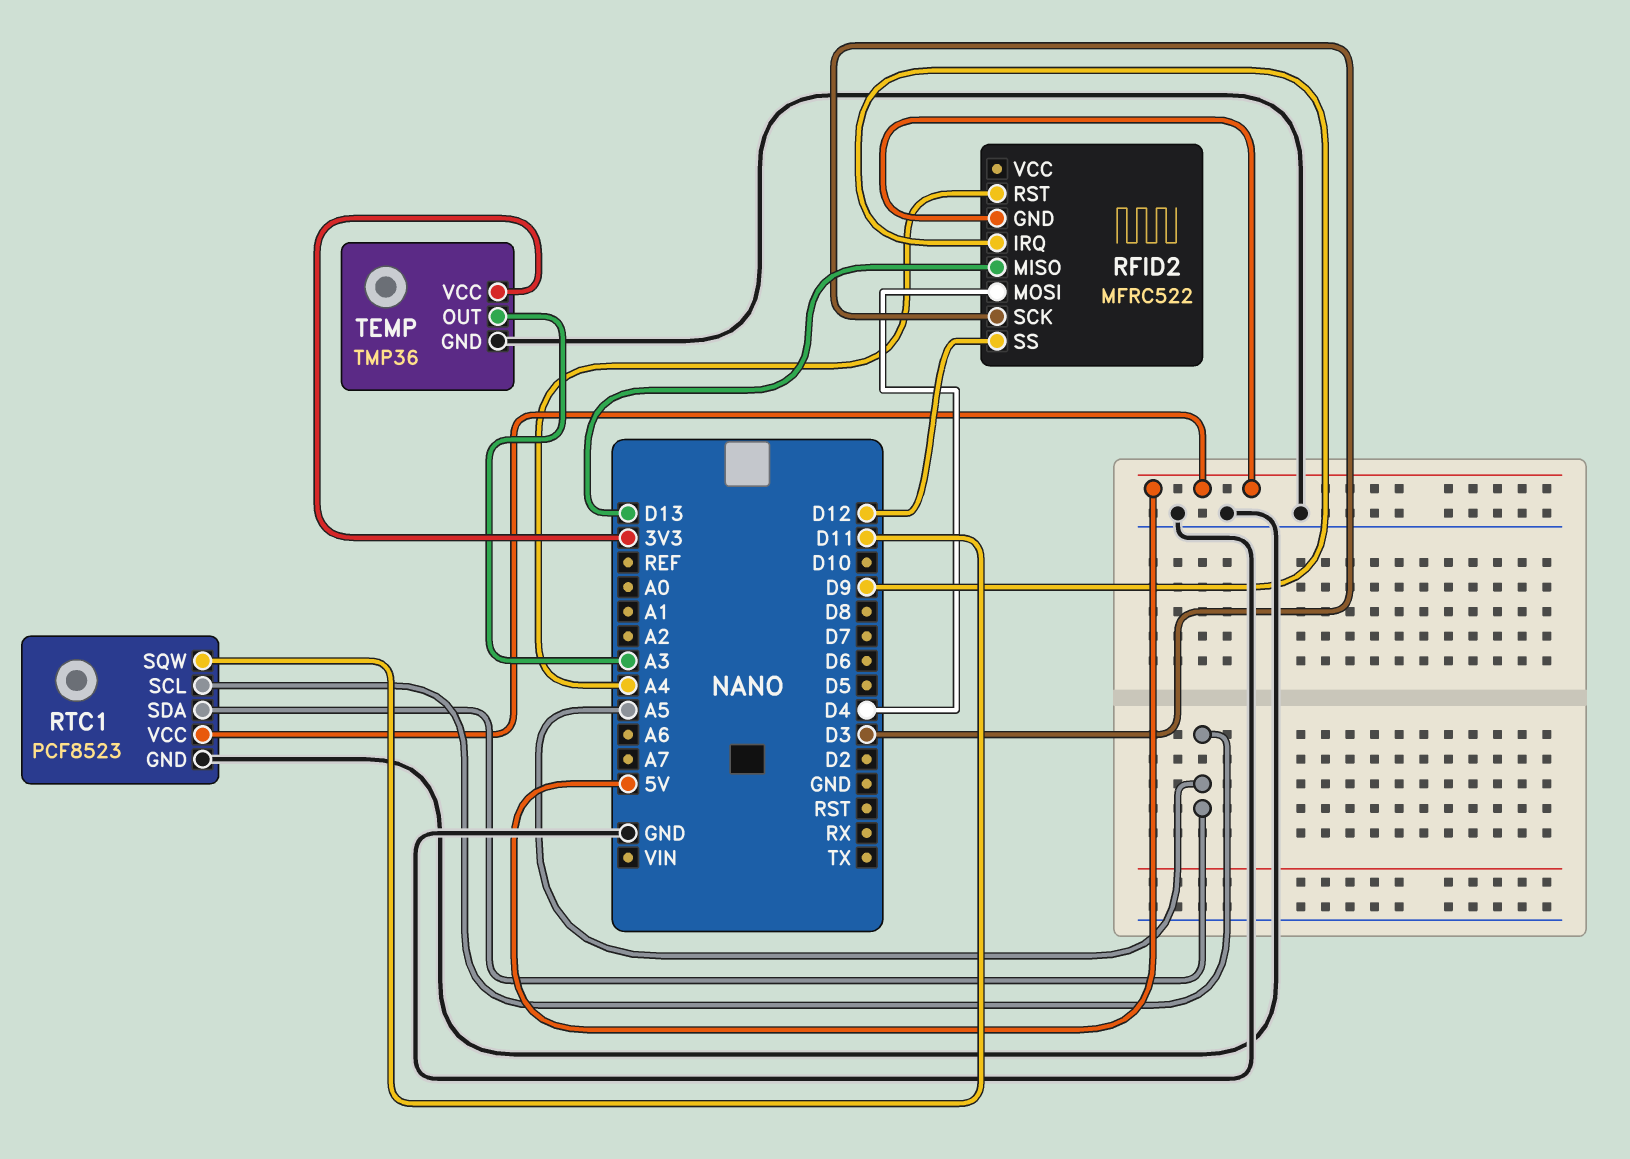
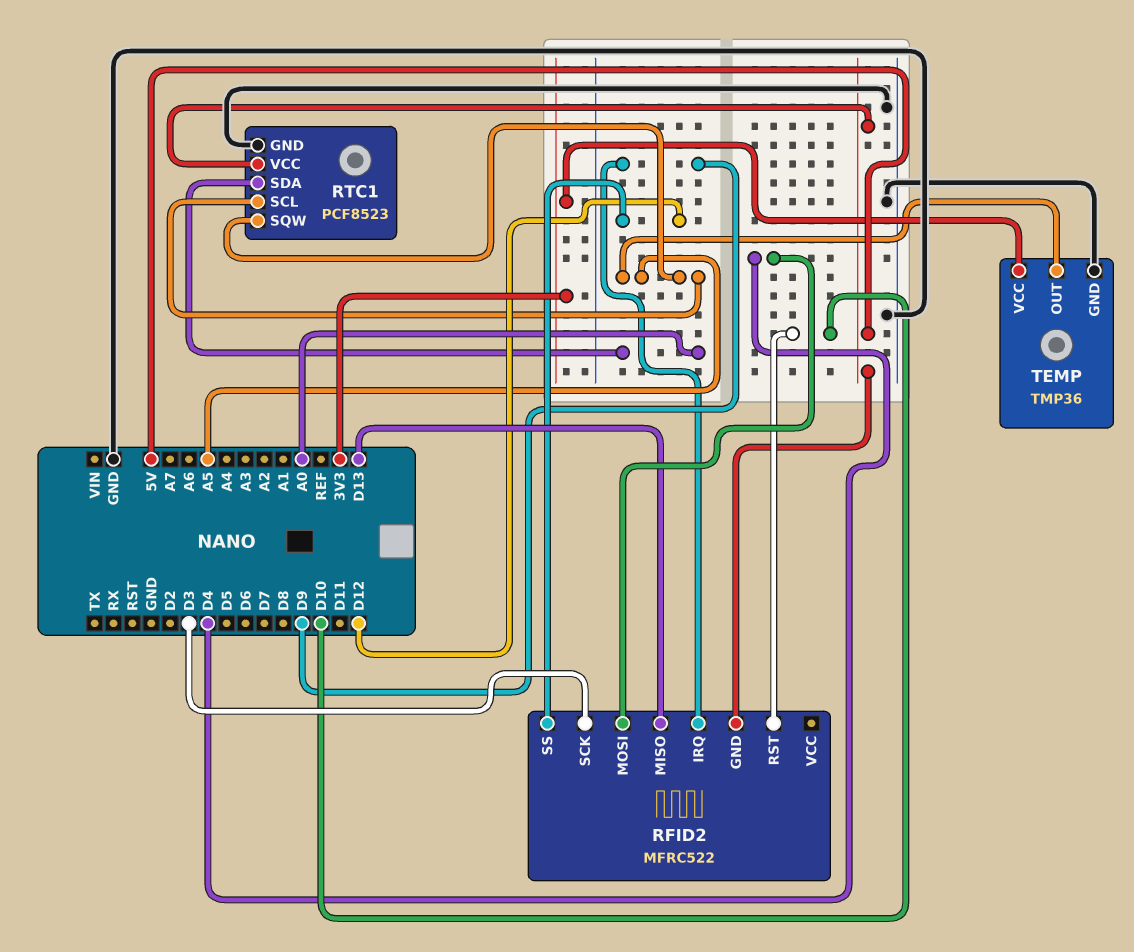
RFID2 pin RST: A4 -> D10
RTC1 pin SDA: A5 -> A0
RTC1 pin SQW: D11 -> A5
TEMP pin OUT: A3 -> A5

